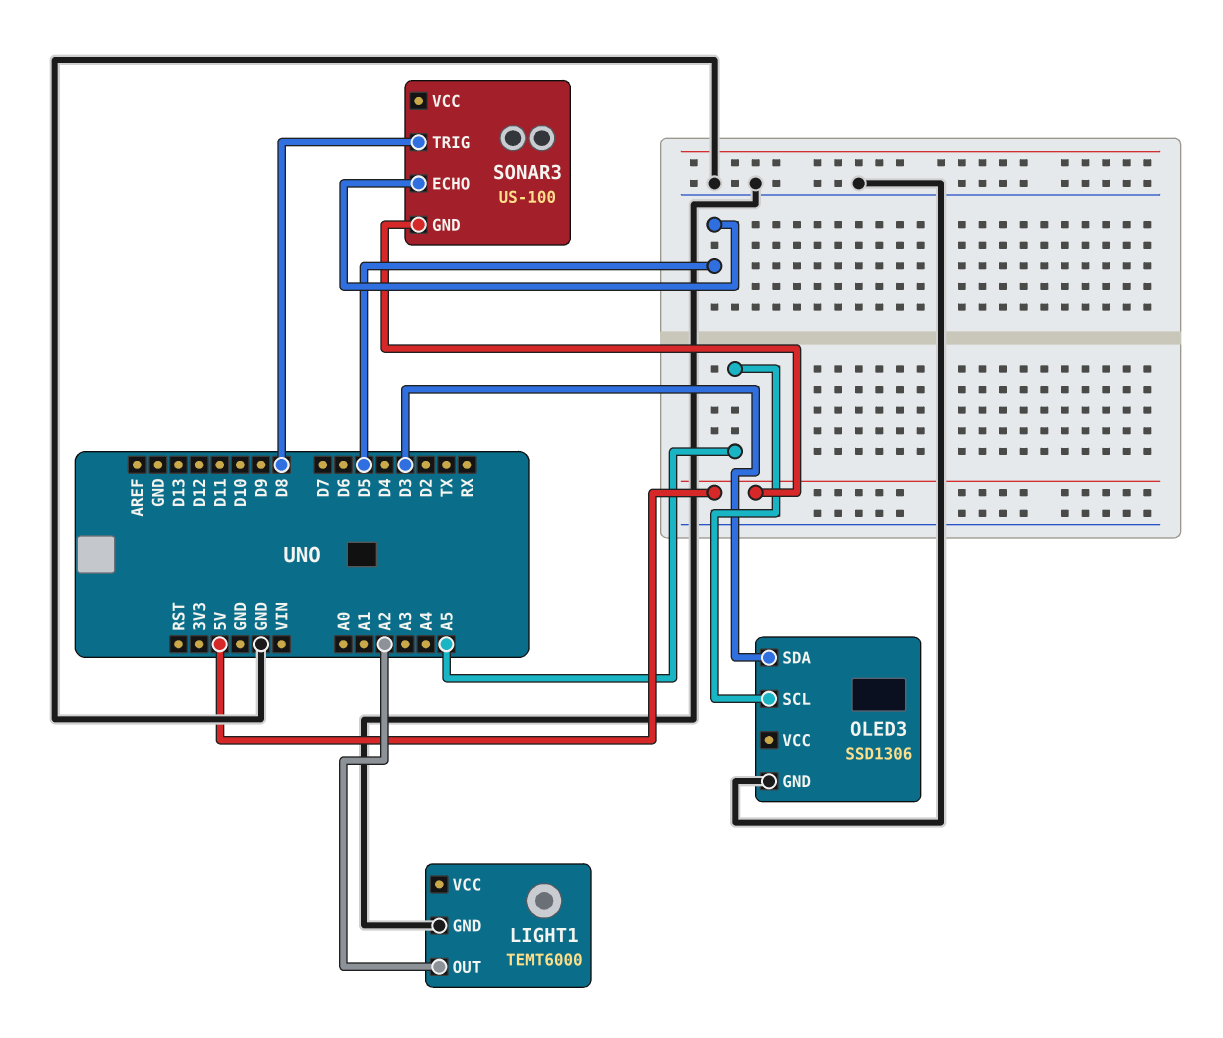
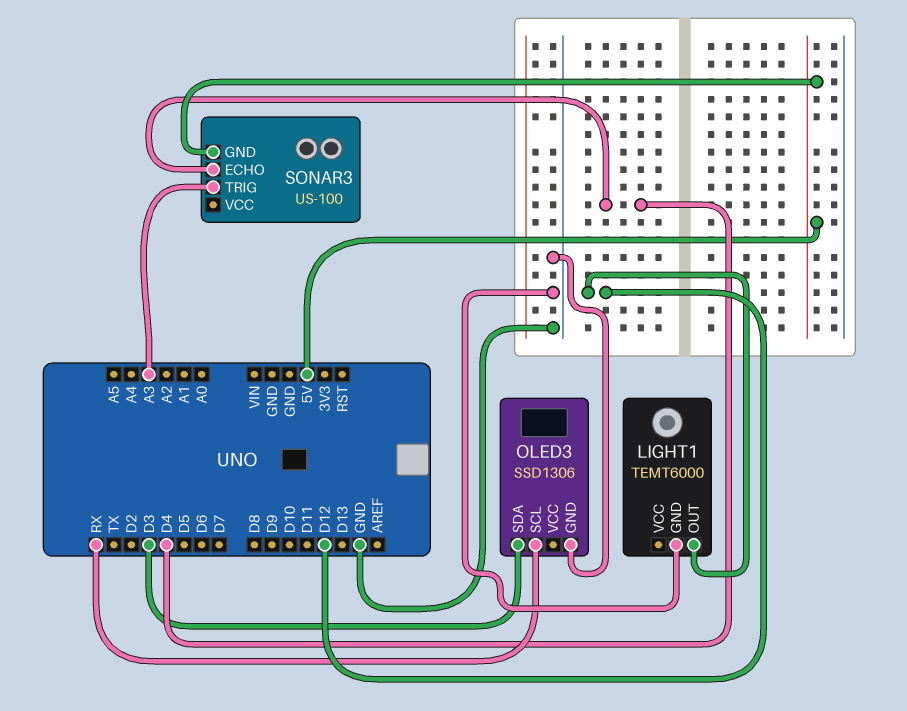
LIGHT1 pin OUT: A2 -> D12
OLED3 pin SCL: A5 -> RX
SONAR3 pin ECHO: D5 -> D4
SONAR3 pin TRIG: D8 -> A3

